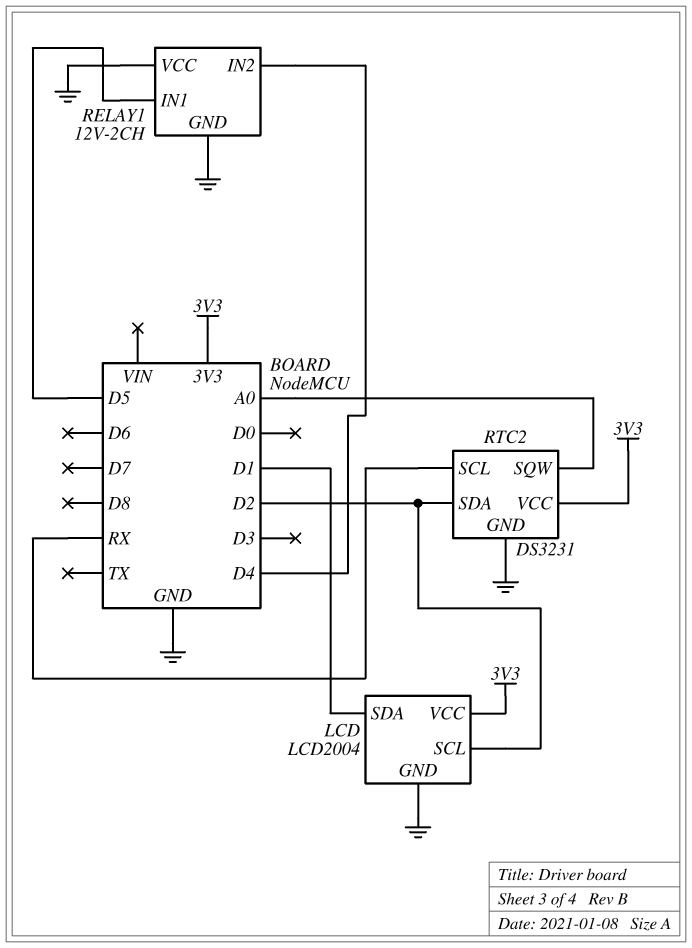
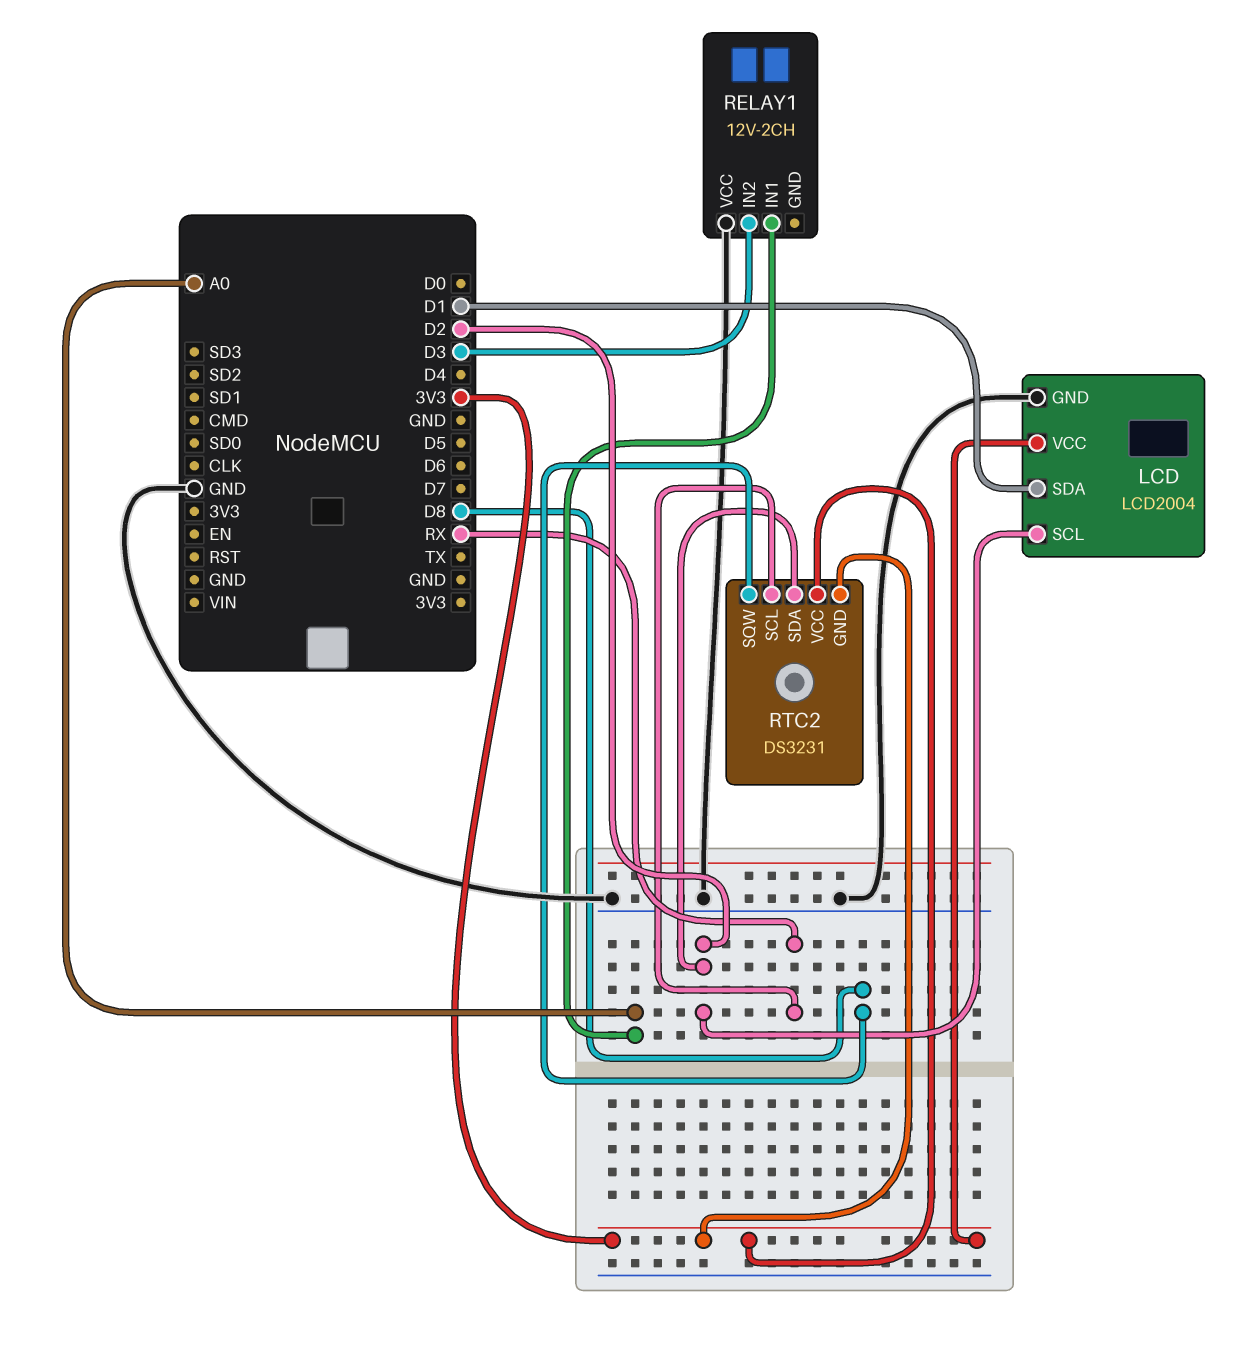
RELAY1 pin GND: GND -> none
RELAY1 pin IN1: D5 -> A0
RELAY1 pin IN2: D4 -> D3
RTC2 pin GND: GND -> 3V3
RTC2 pin SQW: A0 -> D8

